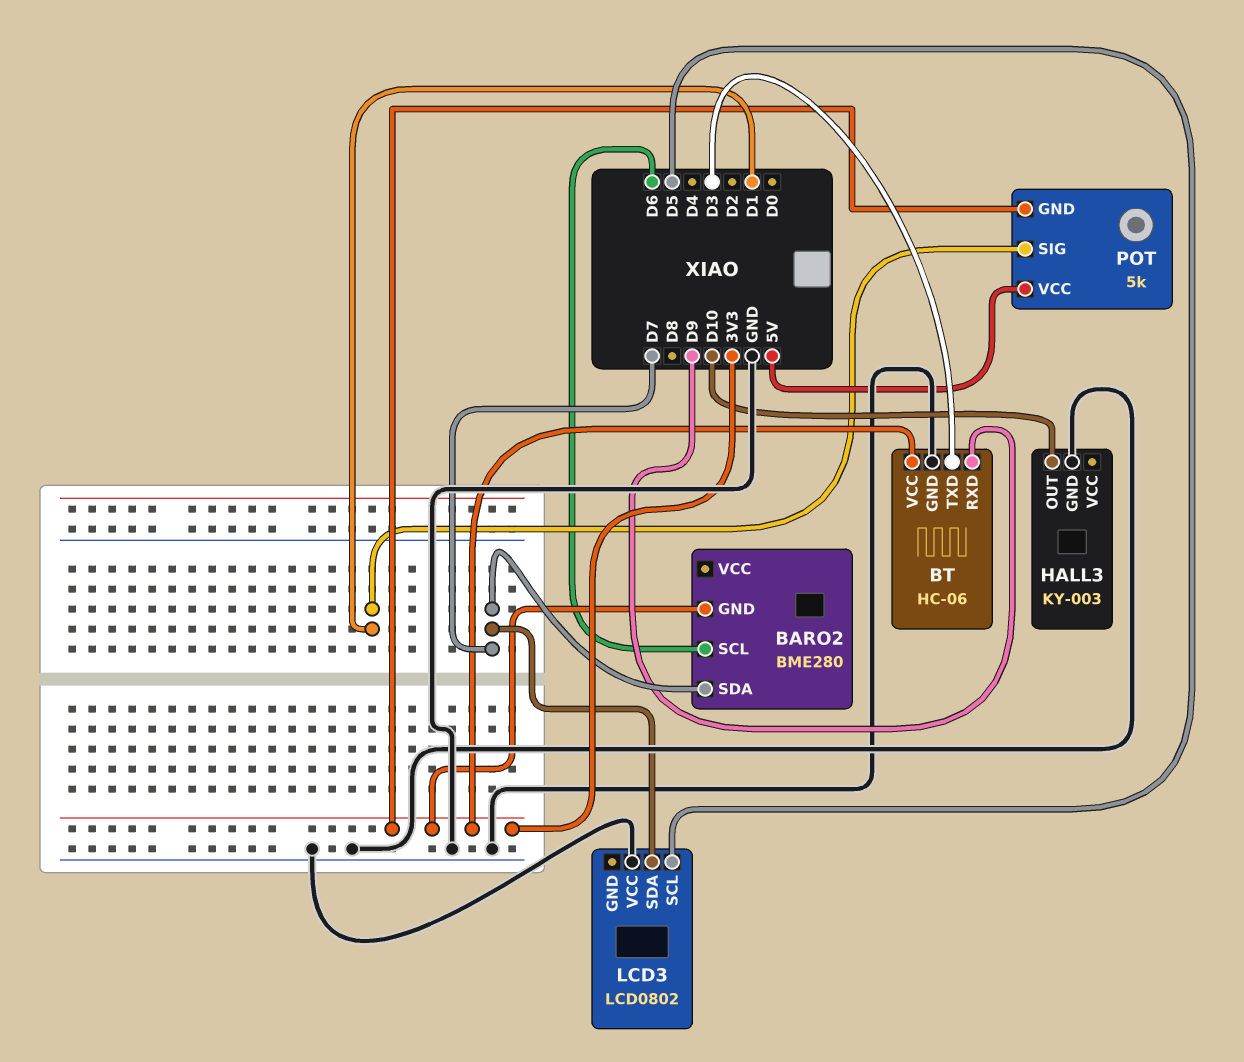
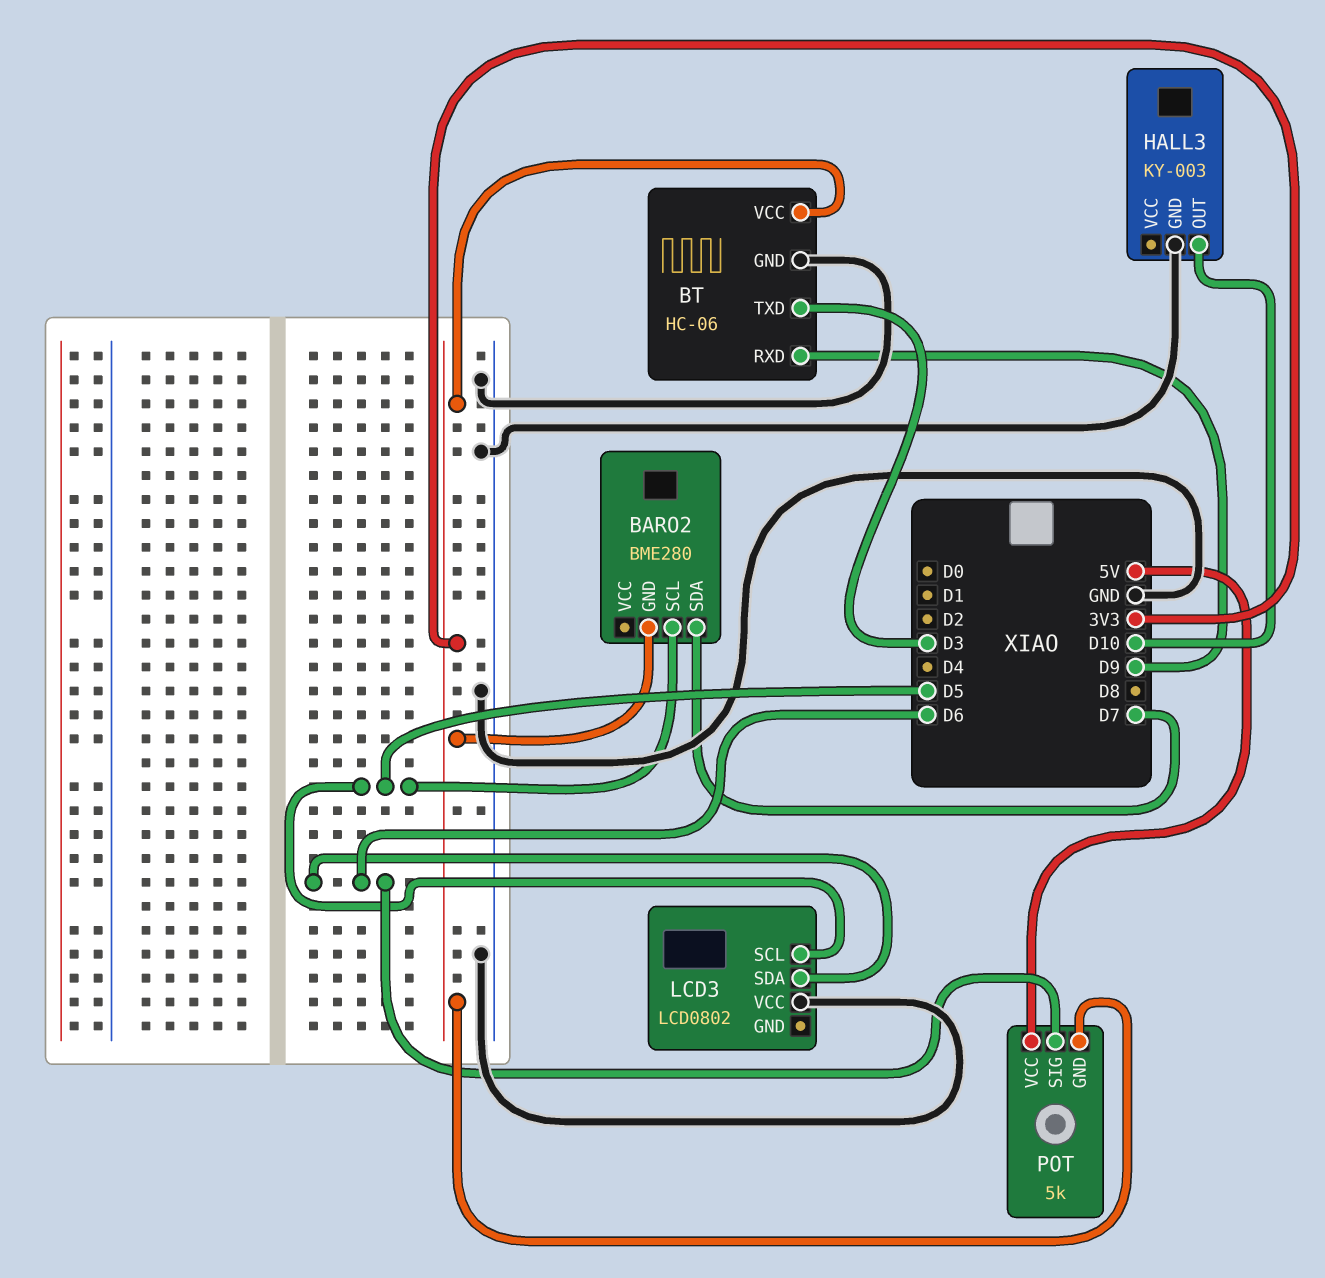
BARO2 pin SCL: D6 -> D5
LCD3 pin SDA: D7 -> D6
POT pin SIG: D1 -> D6

